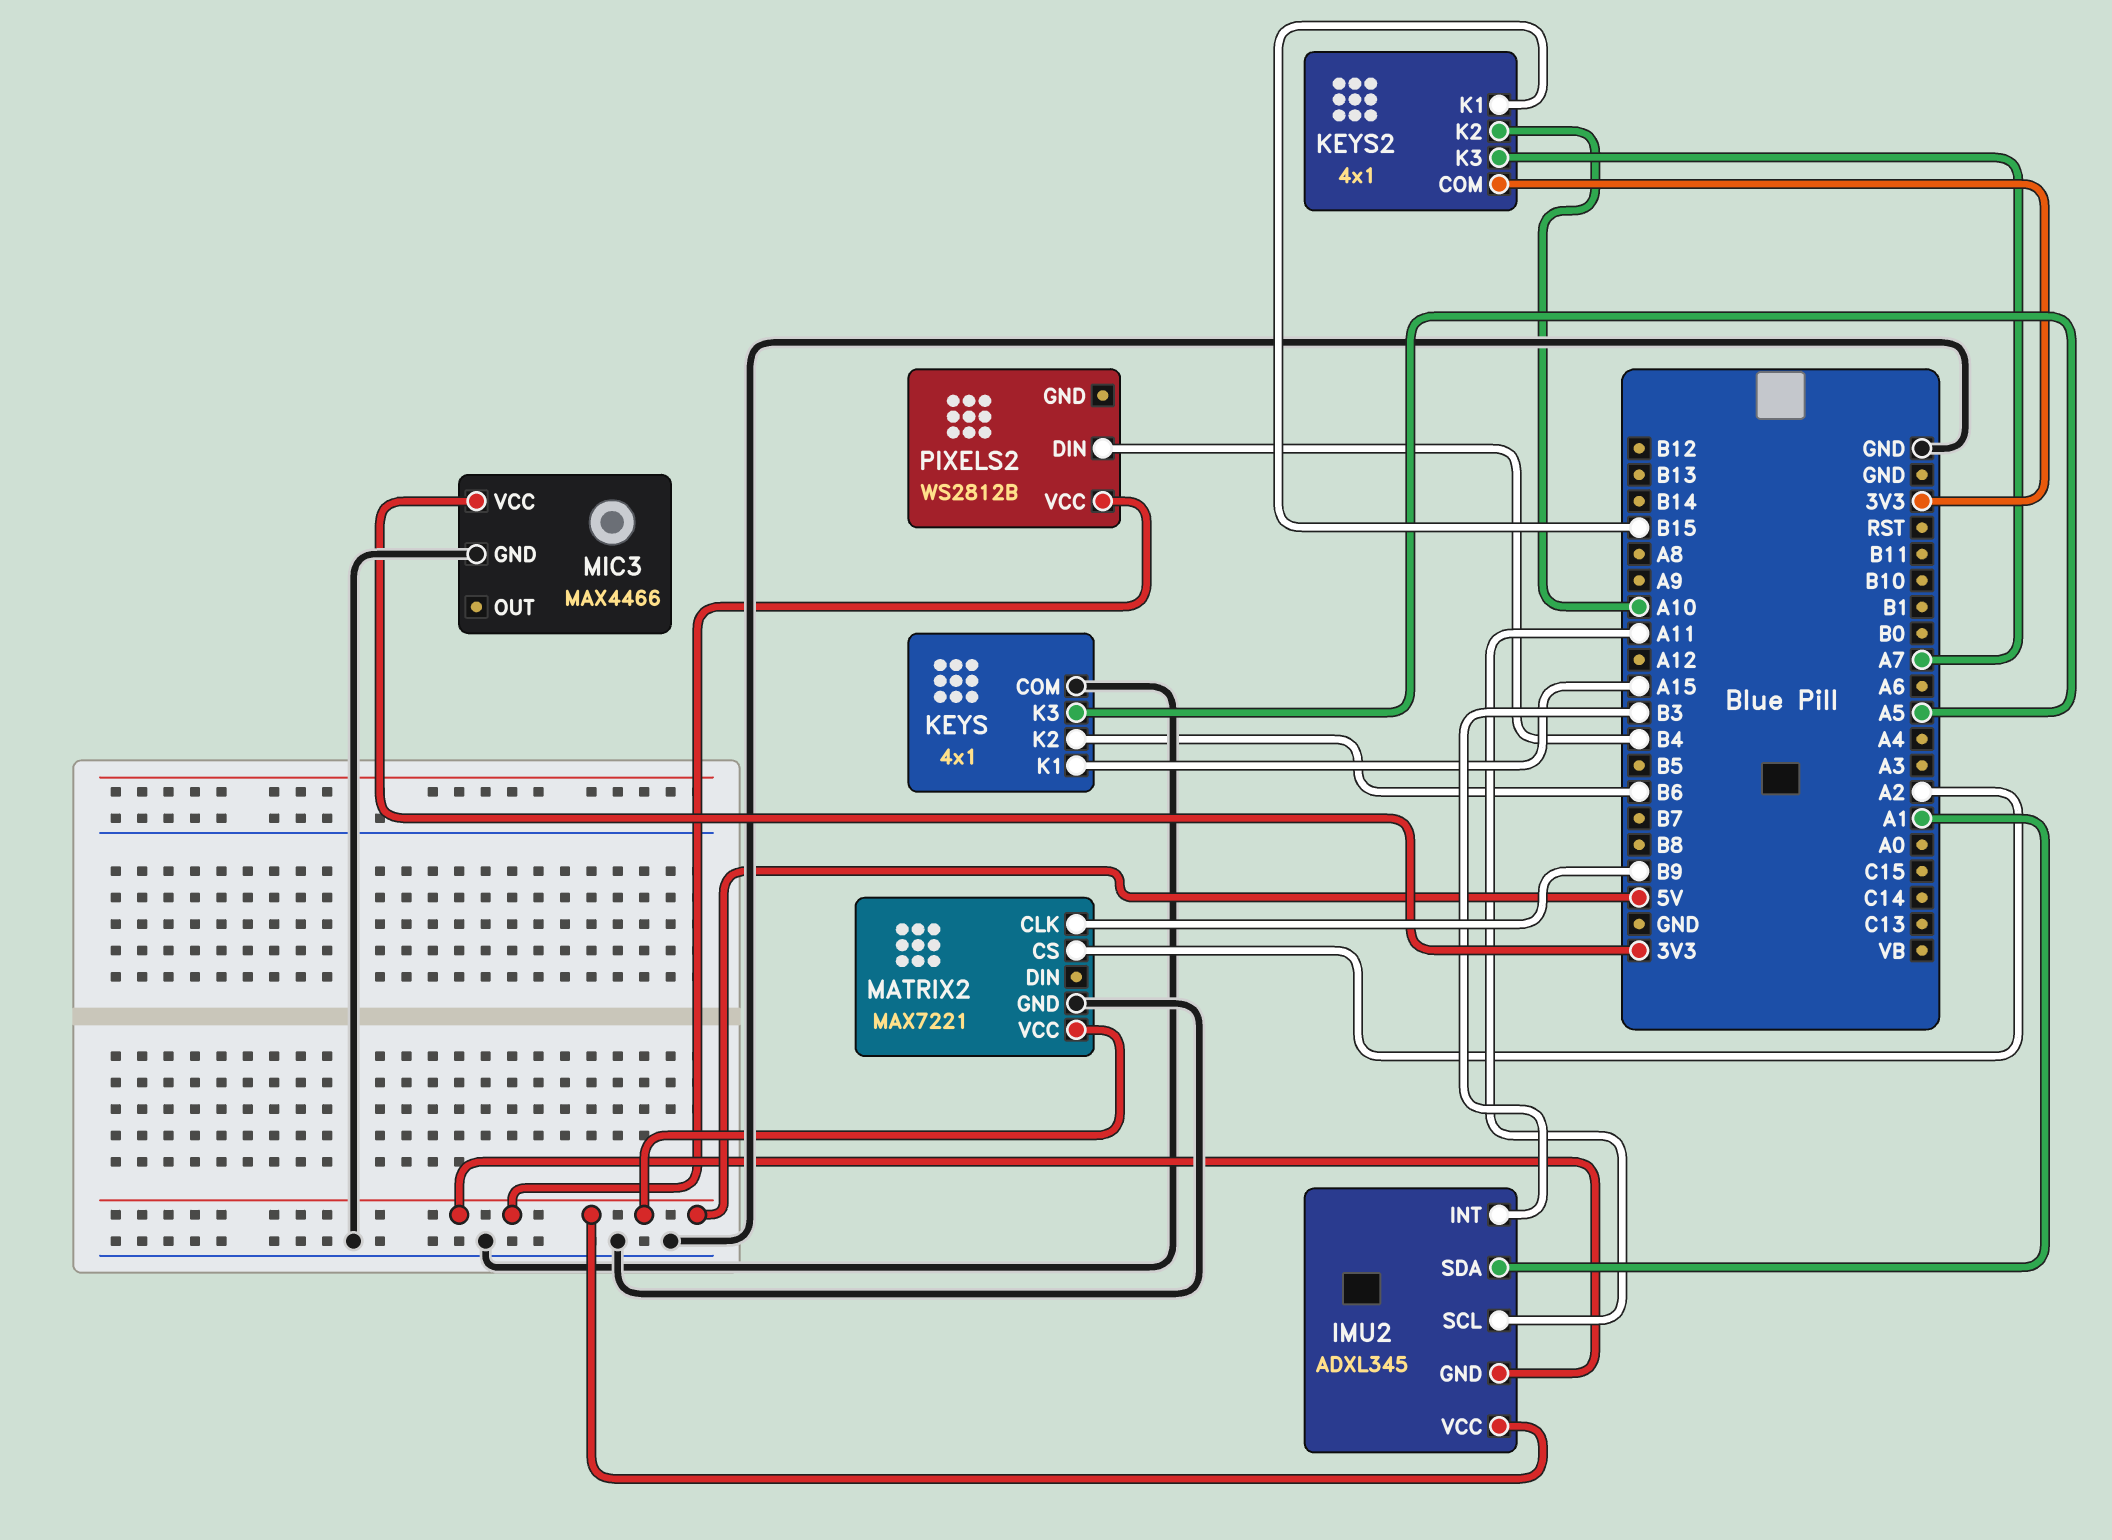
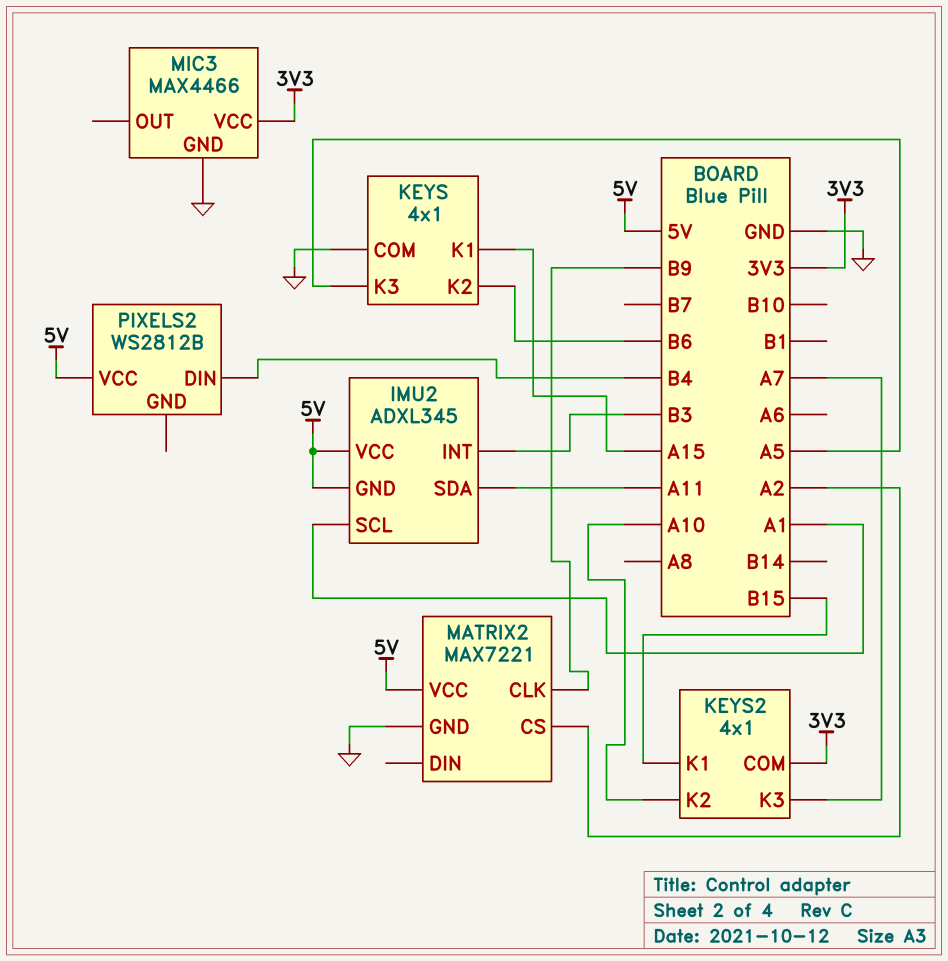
IMU2 pin SCL: A11 -> A1
IMU2 pin SDA: A1 -> A11

